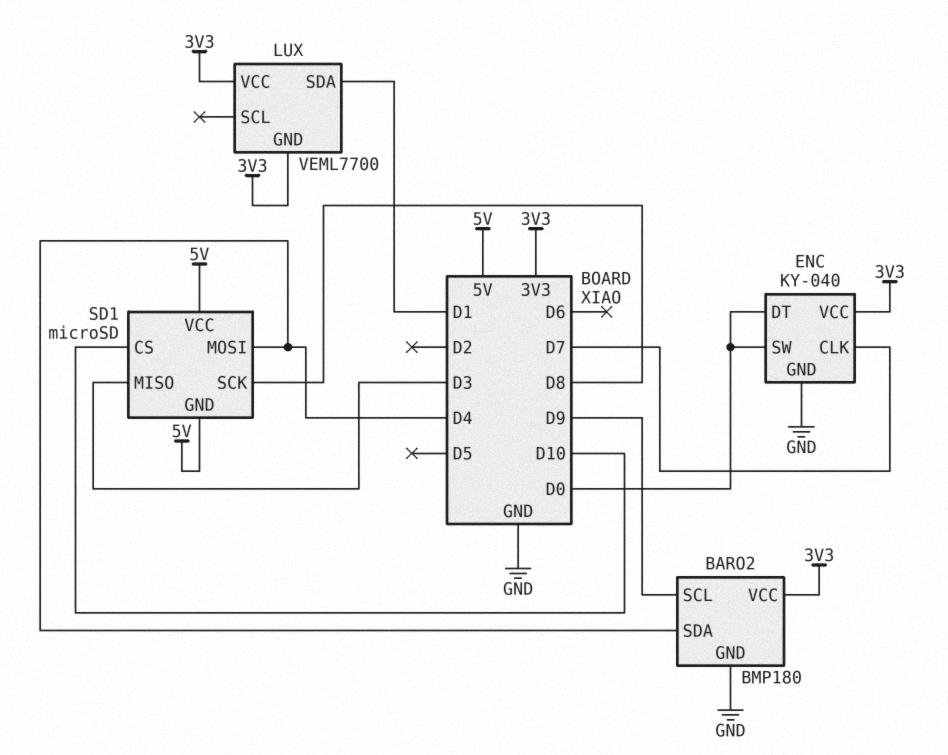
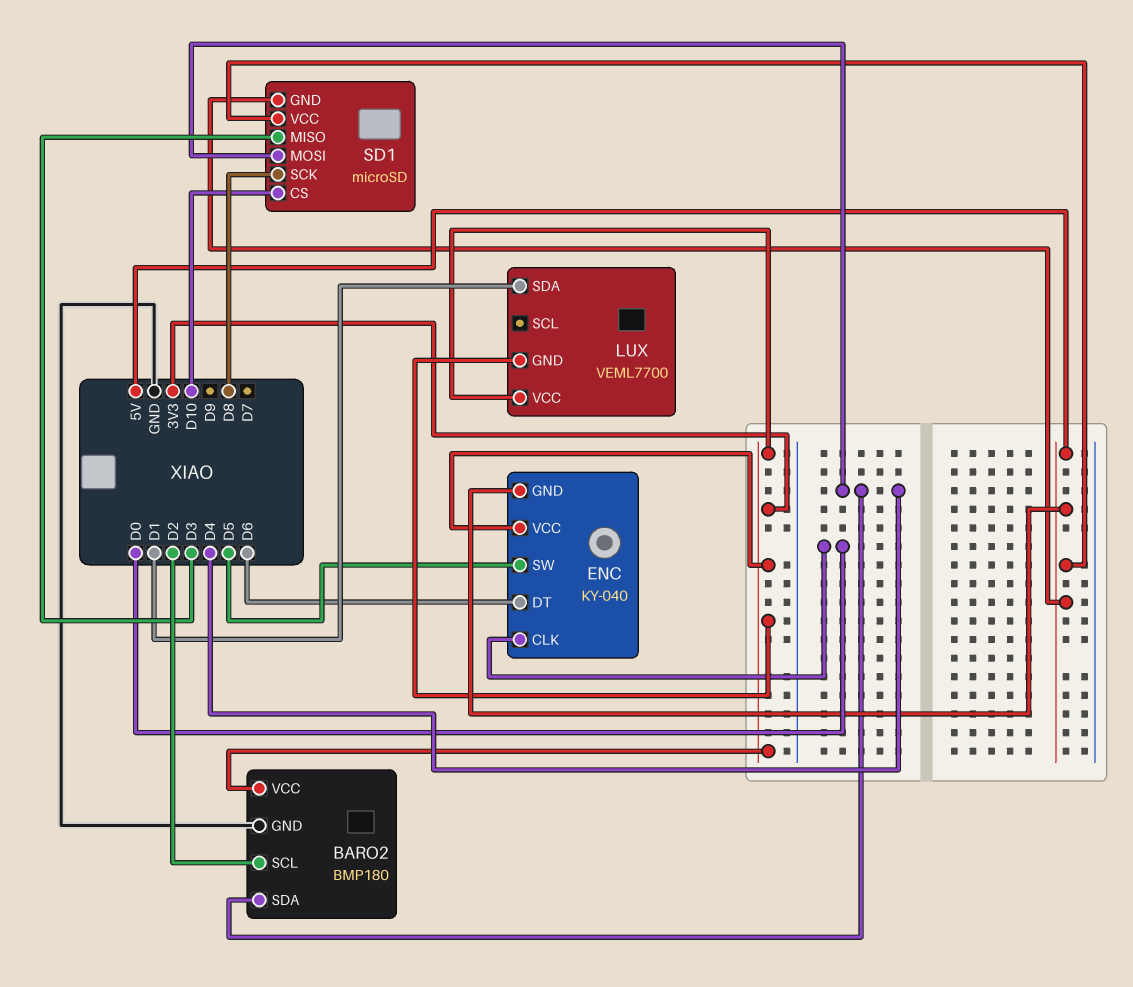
BARO2 pin SCL: D9 -> D2
ENC pin CLK: D7 -> D0
ENC pin DT: D0 -> D6
ENC pin GND: GND -> 5V
ENC pin SW: D0 -> D5

